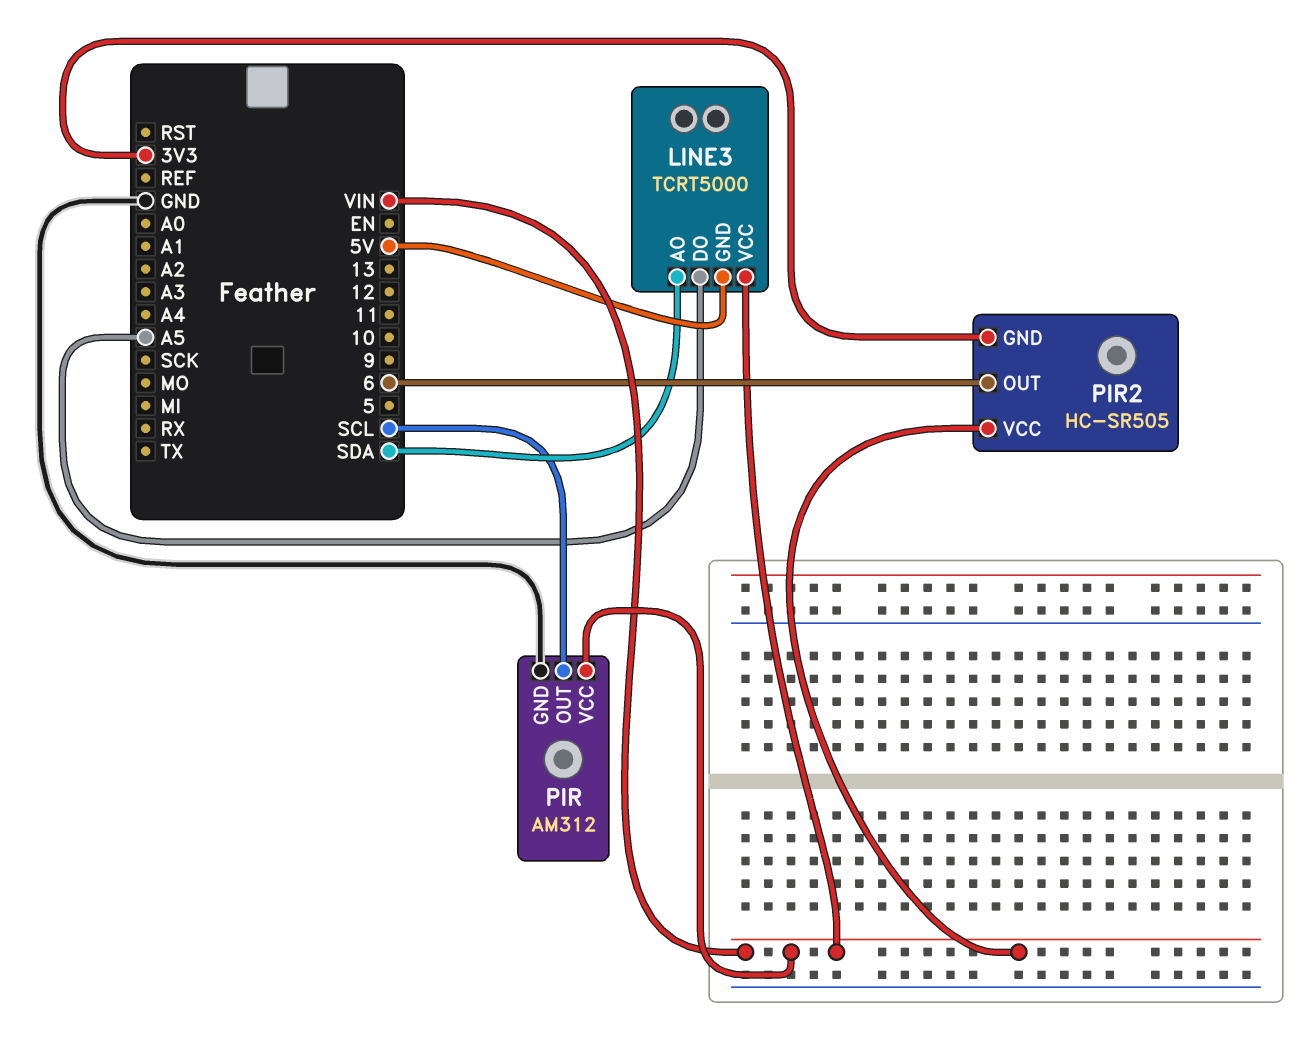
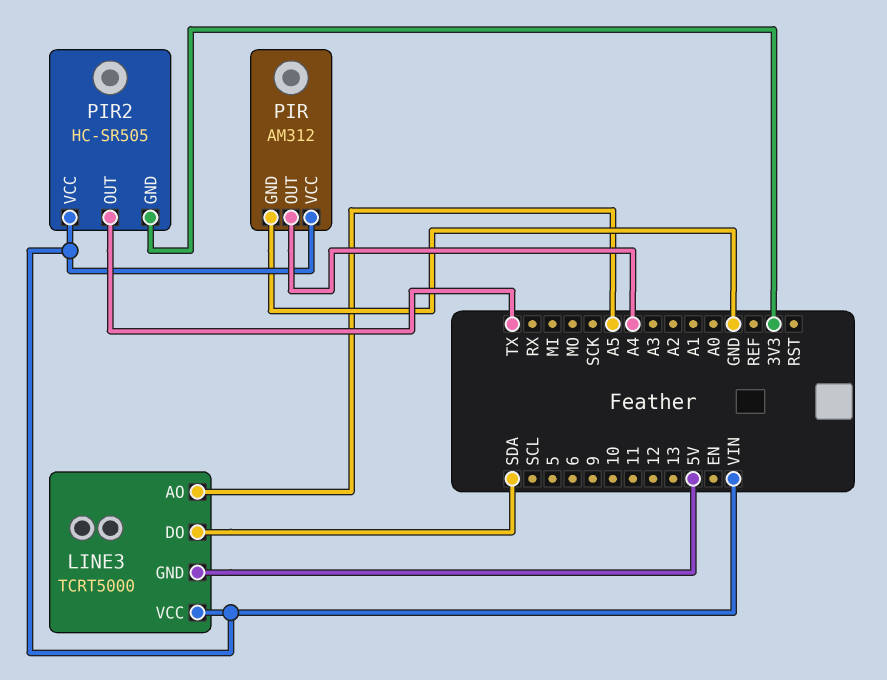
LINE3 pin AO: SDA -> A5
LINE3 pin DO: A5 -> SDA
PIR pin OUT: SCL -> A4
PIR2 pin OUT: 6 -> TX

